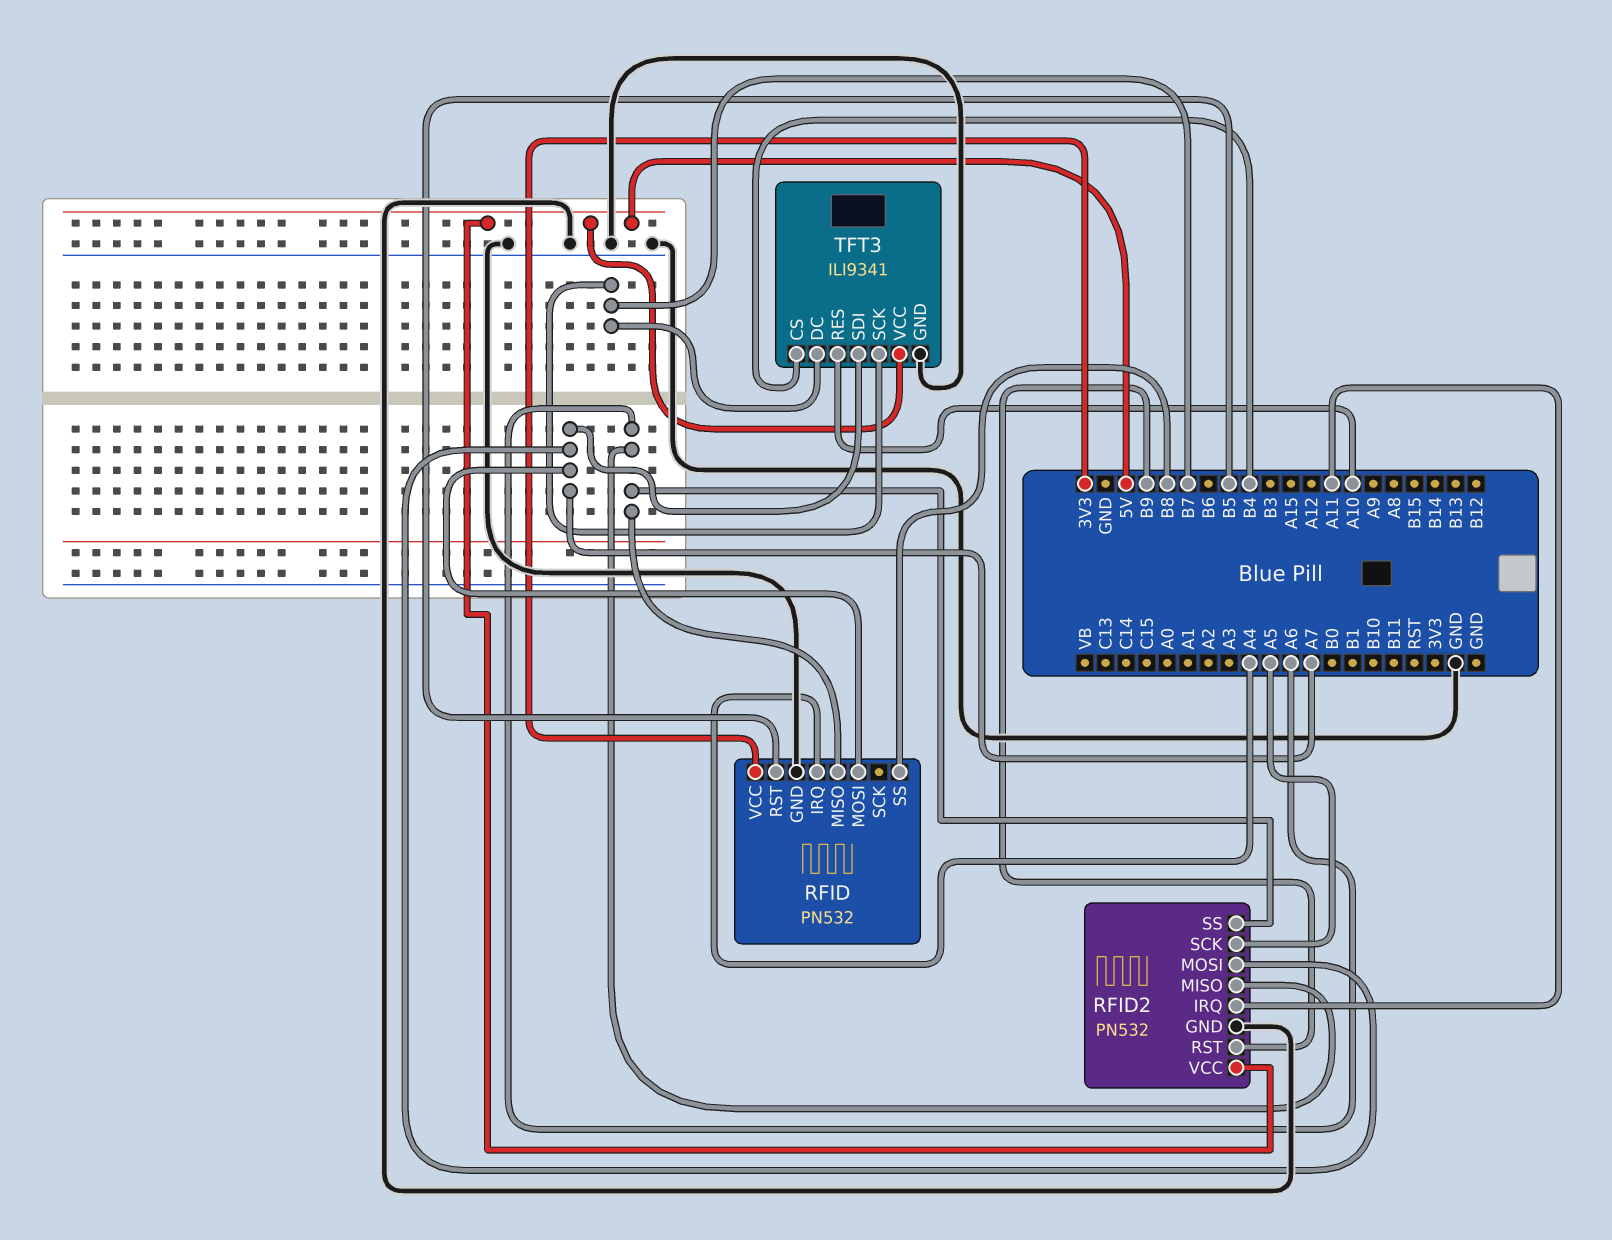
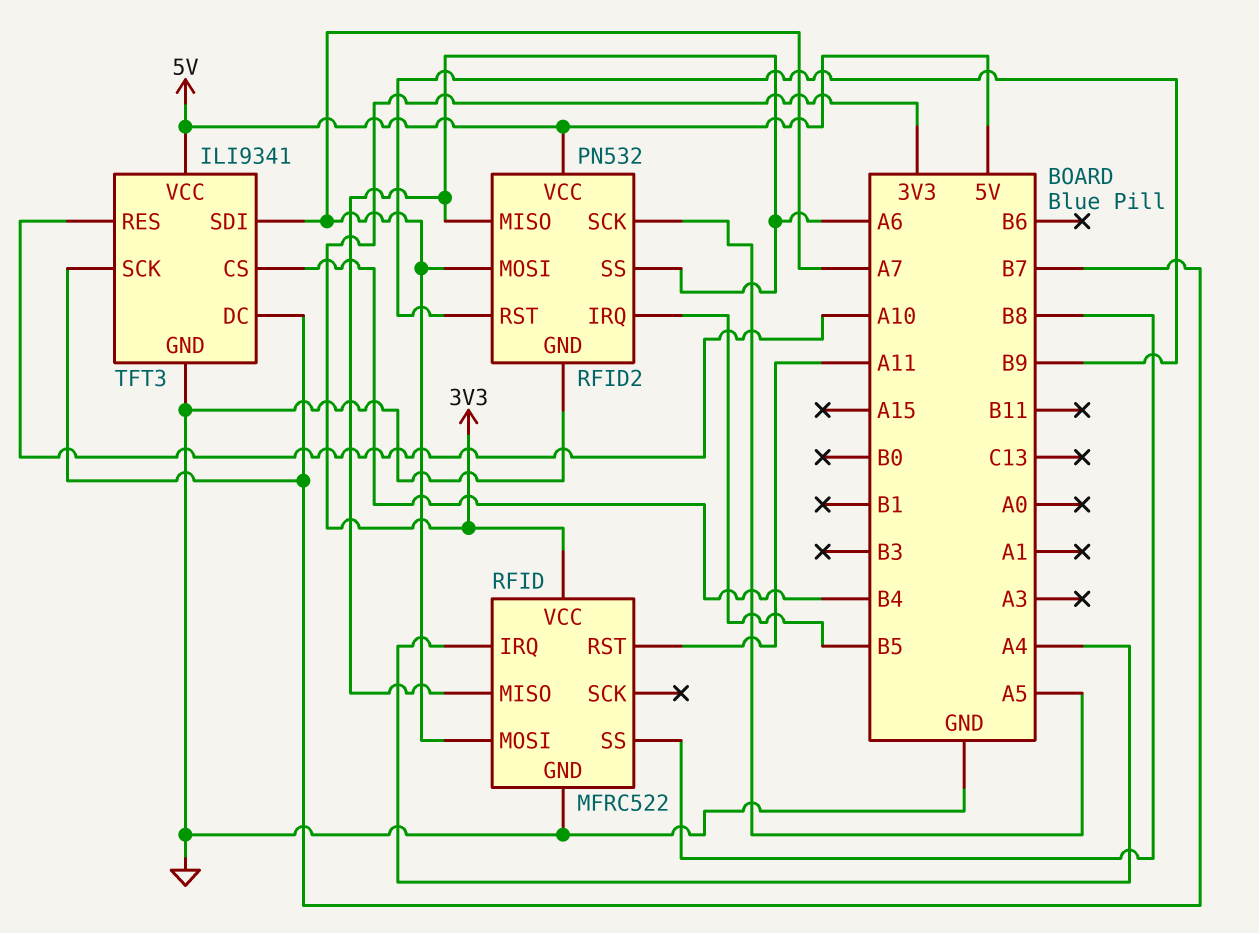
RFID: PN532 -> MFRC522
RFID pin RST: B5 -> A11
RFID2 pin IRQ: A11 -> B5

